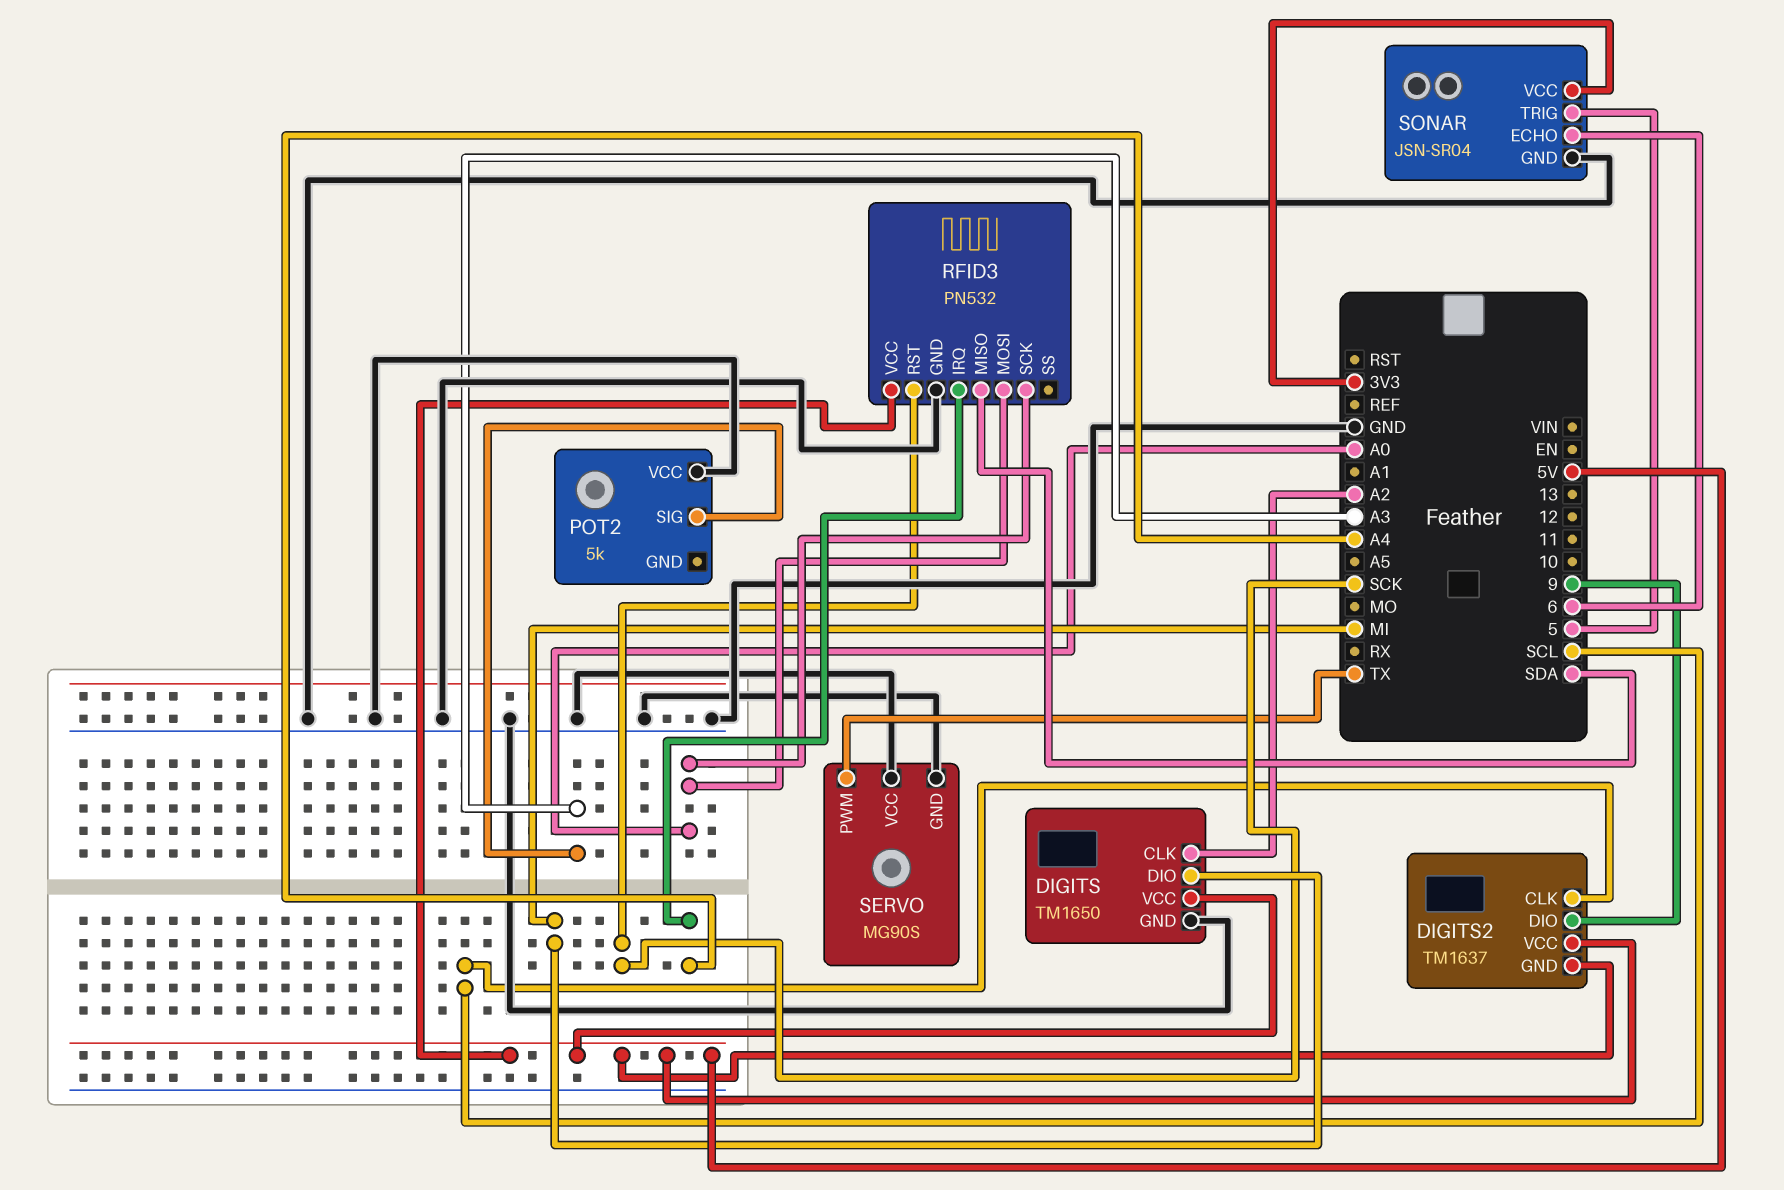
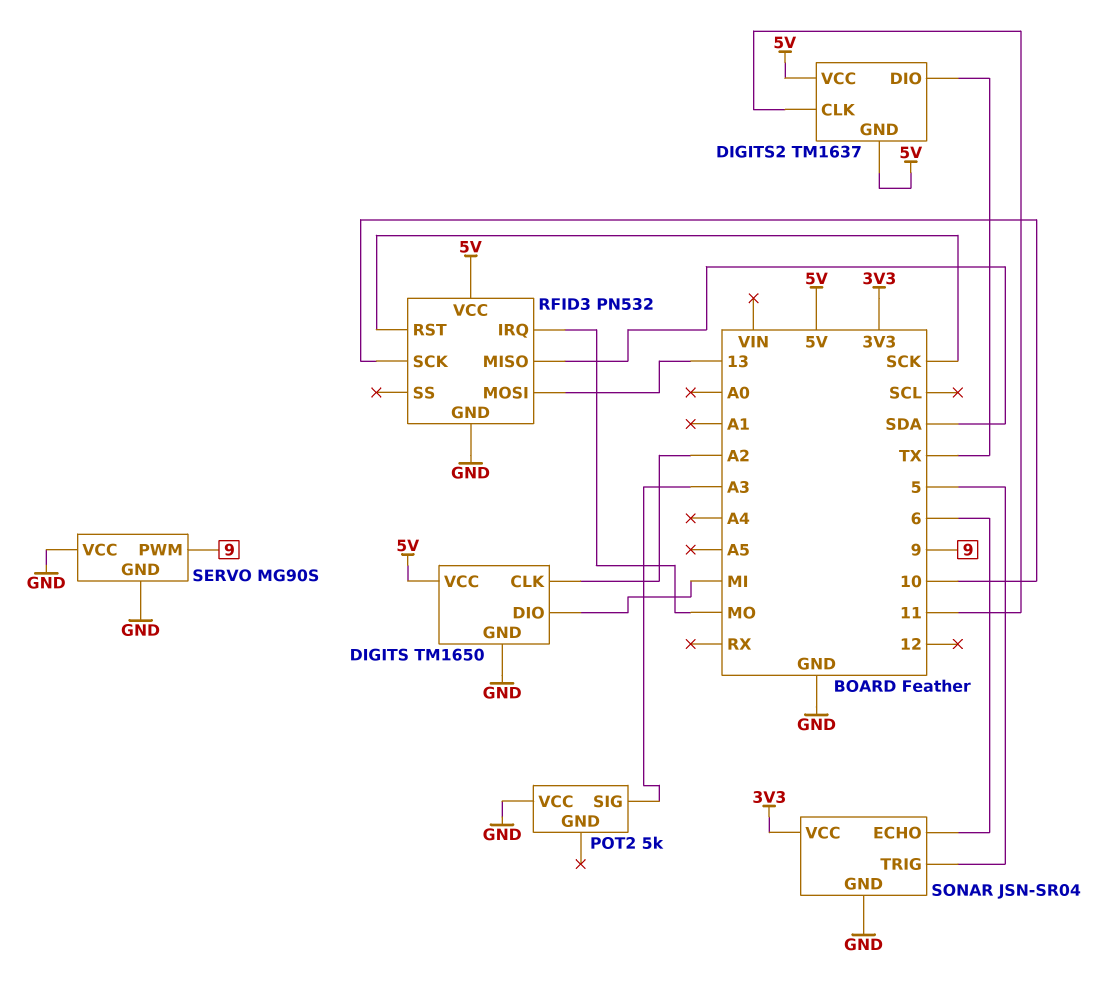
DIGITS2 pin CLK: SCL -> 11
DIGITS2 pin DIO: 9 -> TX
RFID3 pin IRQ: A4 -> MO
RFID3 pin MOSI: A0 -> 13
RFID3 pin SCK: A0 -> 10
SERVO pin PWM: TX -> 9

